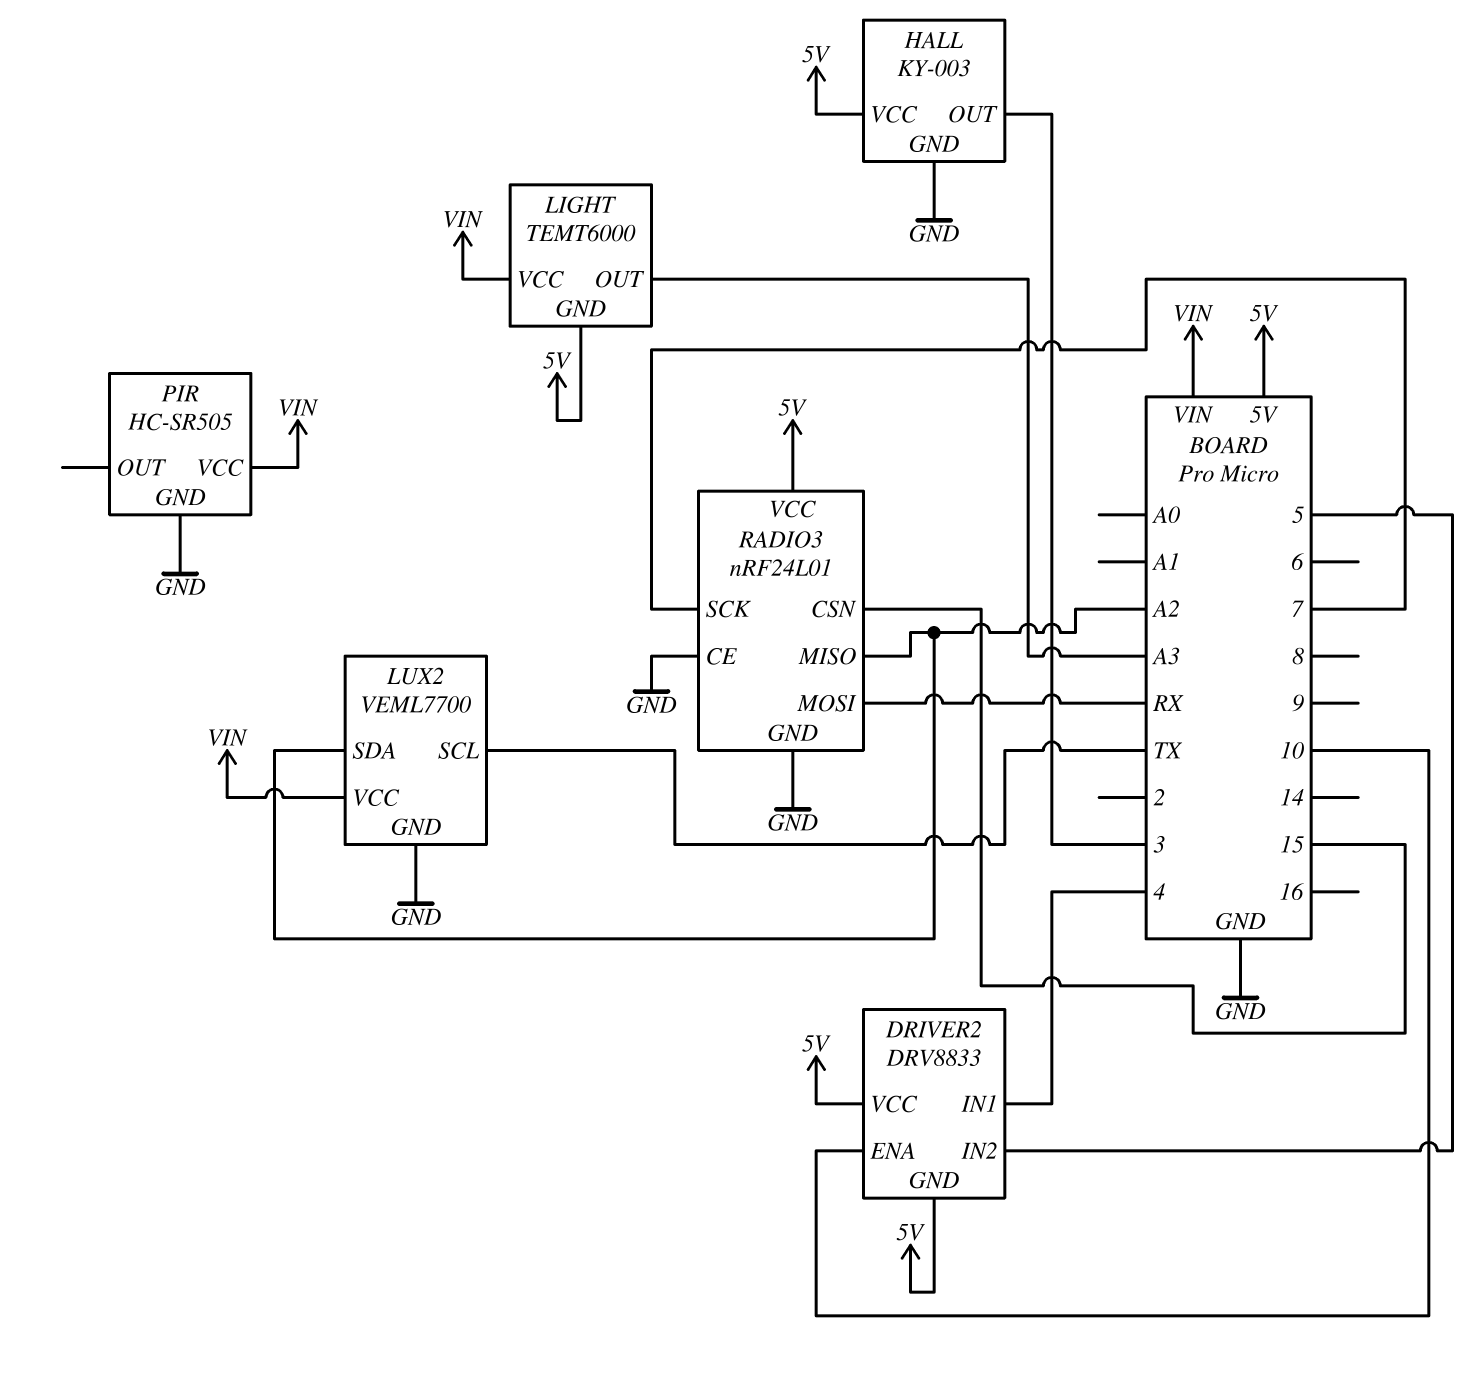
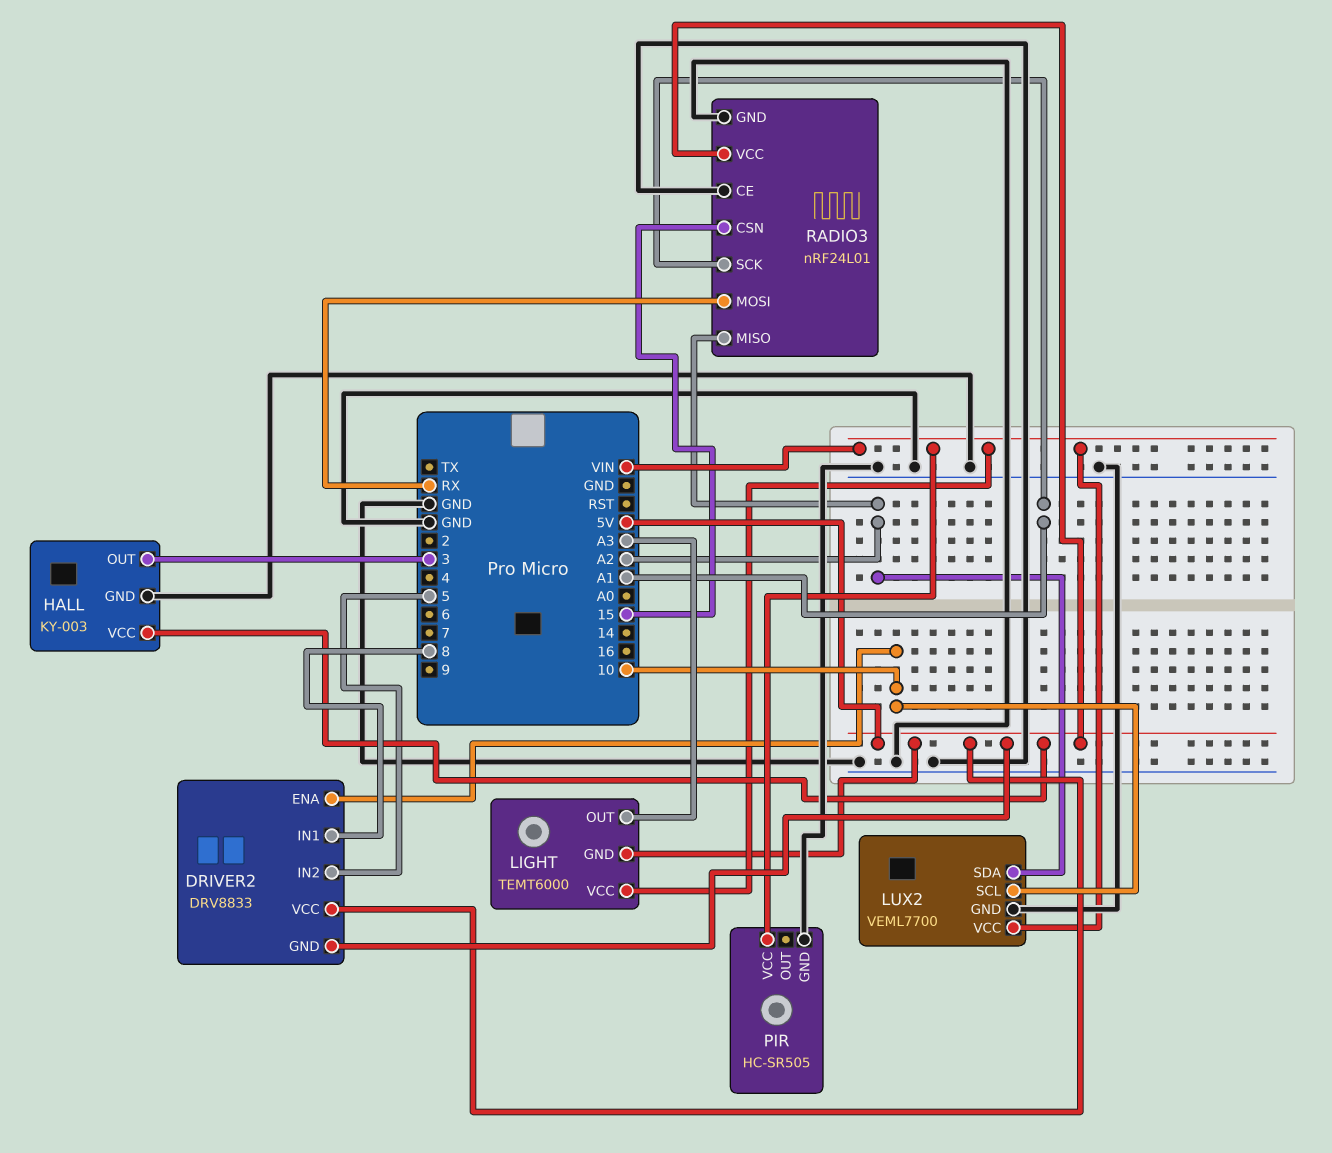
DRIVER2 pin IN1: 4 -> 8
LUX2 pin SCL: TX -> 10
RADIO3 pin SCK: 7 -> A1

